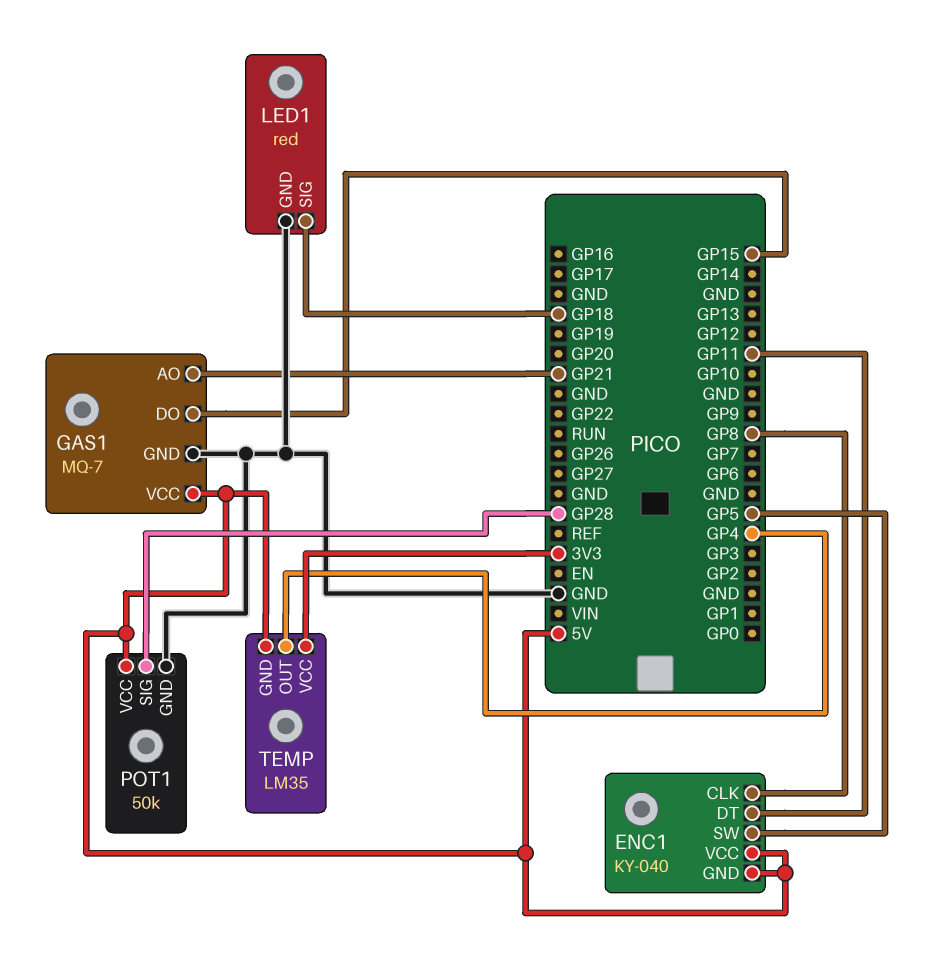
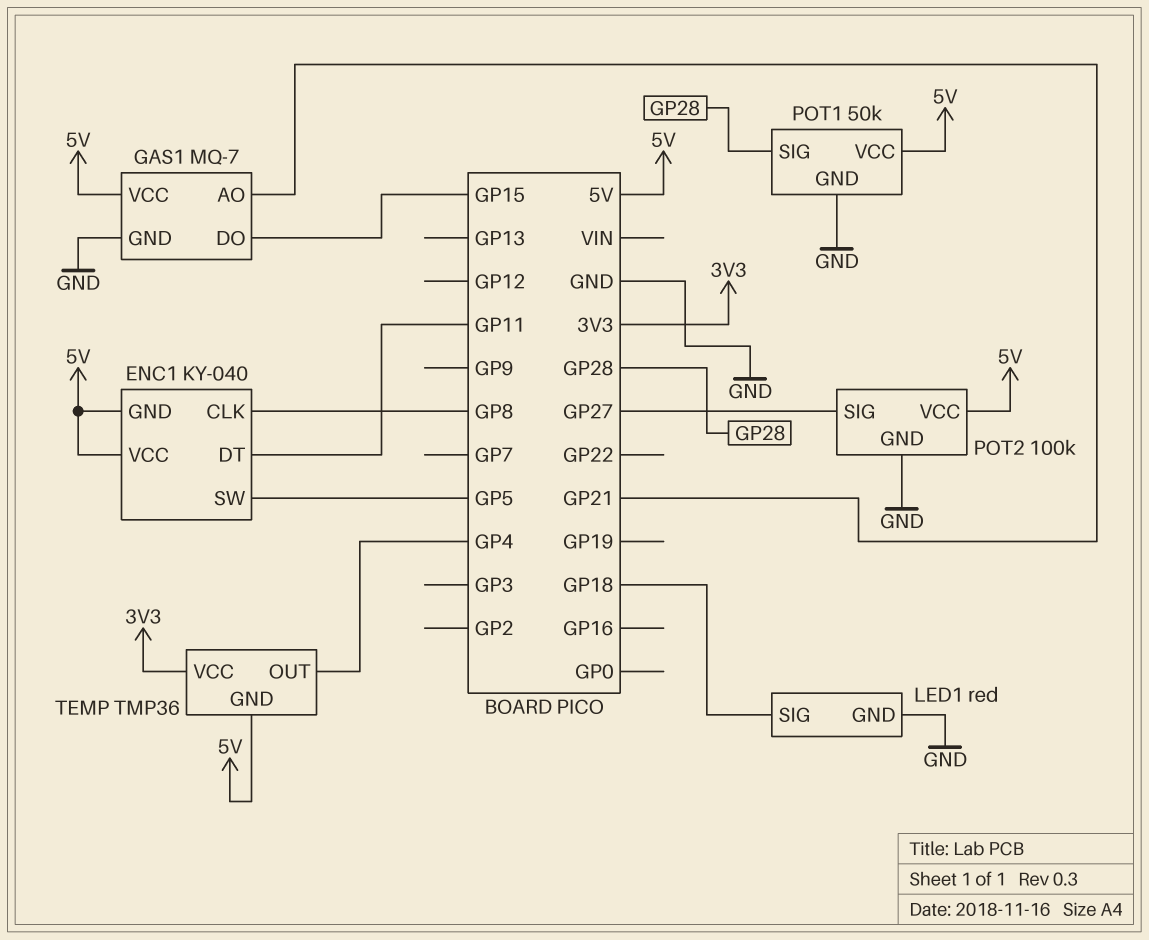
POT2: none -> 100k
POT2 pin GND: none -> GND
POT2 pin SIG: none -> GP27
POT2 pin VCC: none -> 5V
TEMP: LM35 -> TMP36

